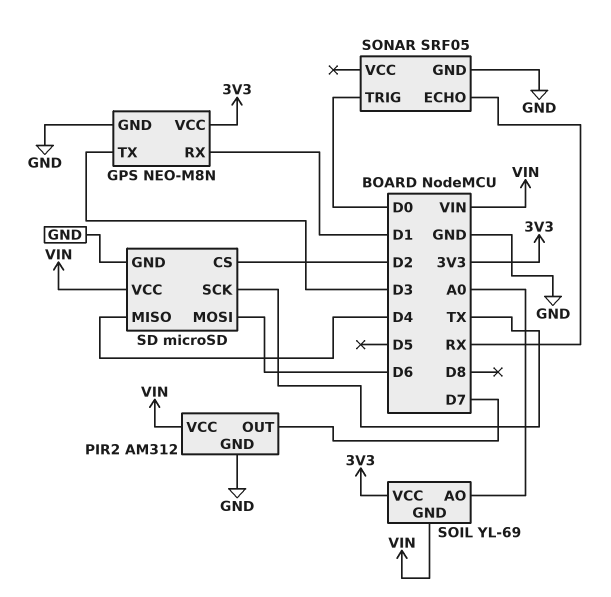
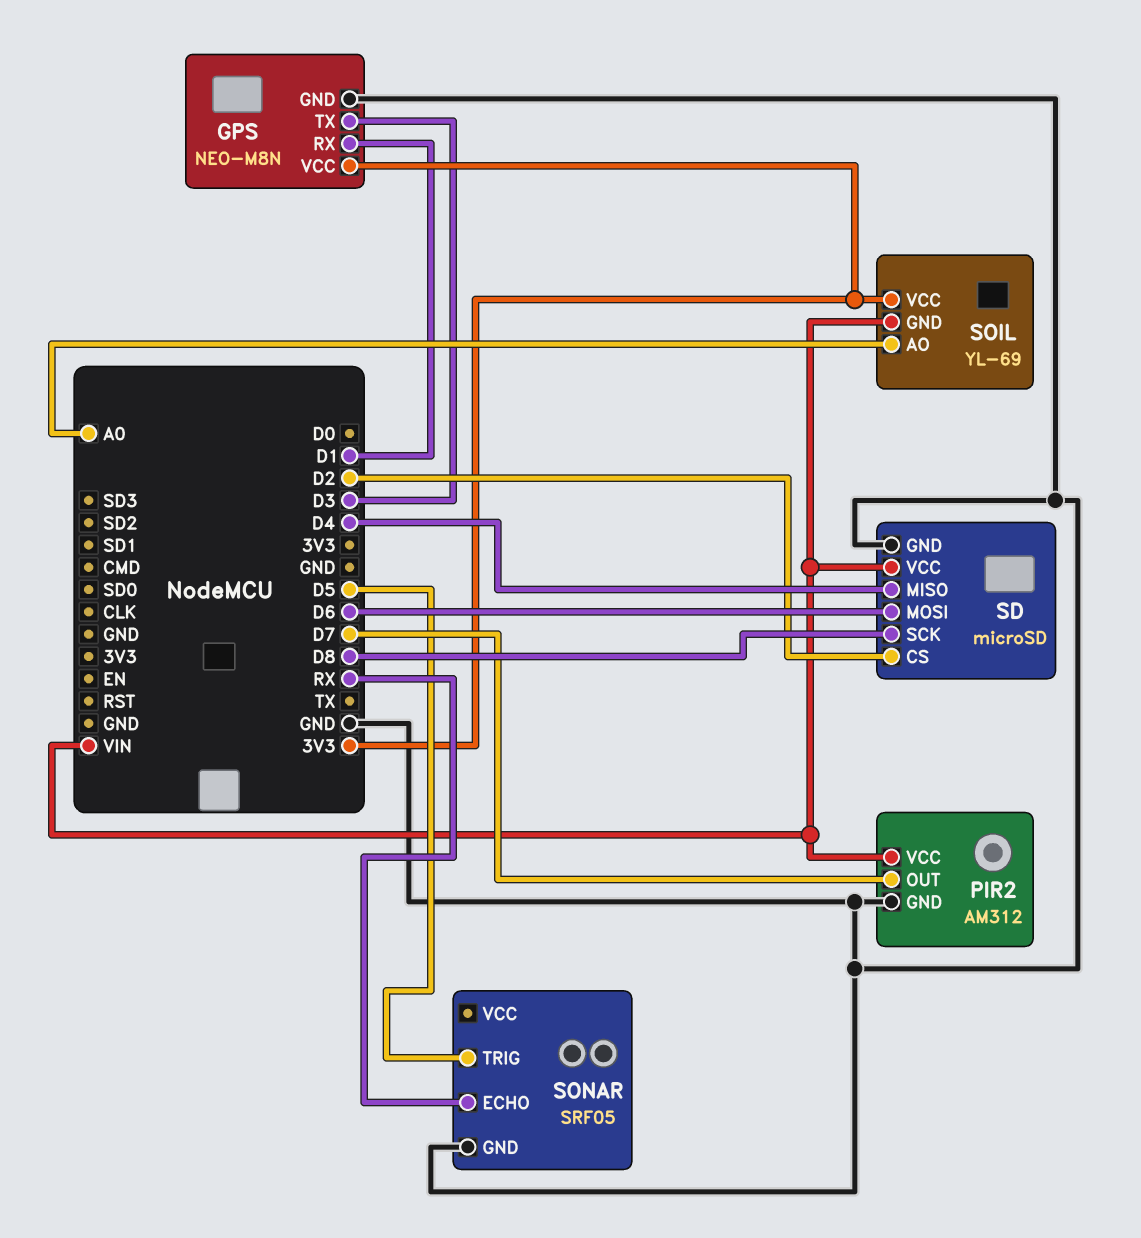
SD pin SCK: TX -> D8
SONAR pin TRIG: D0 -> D5

